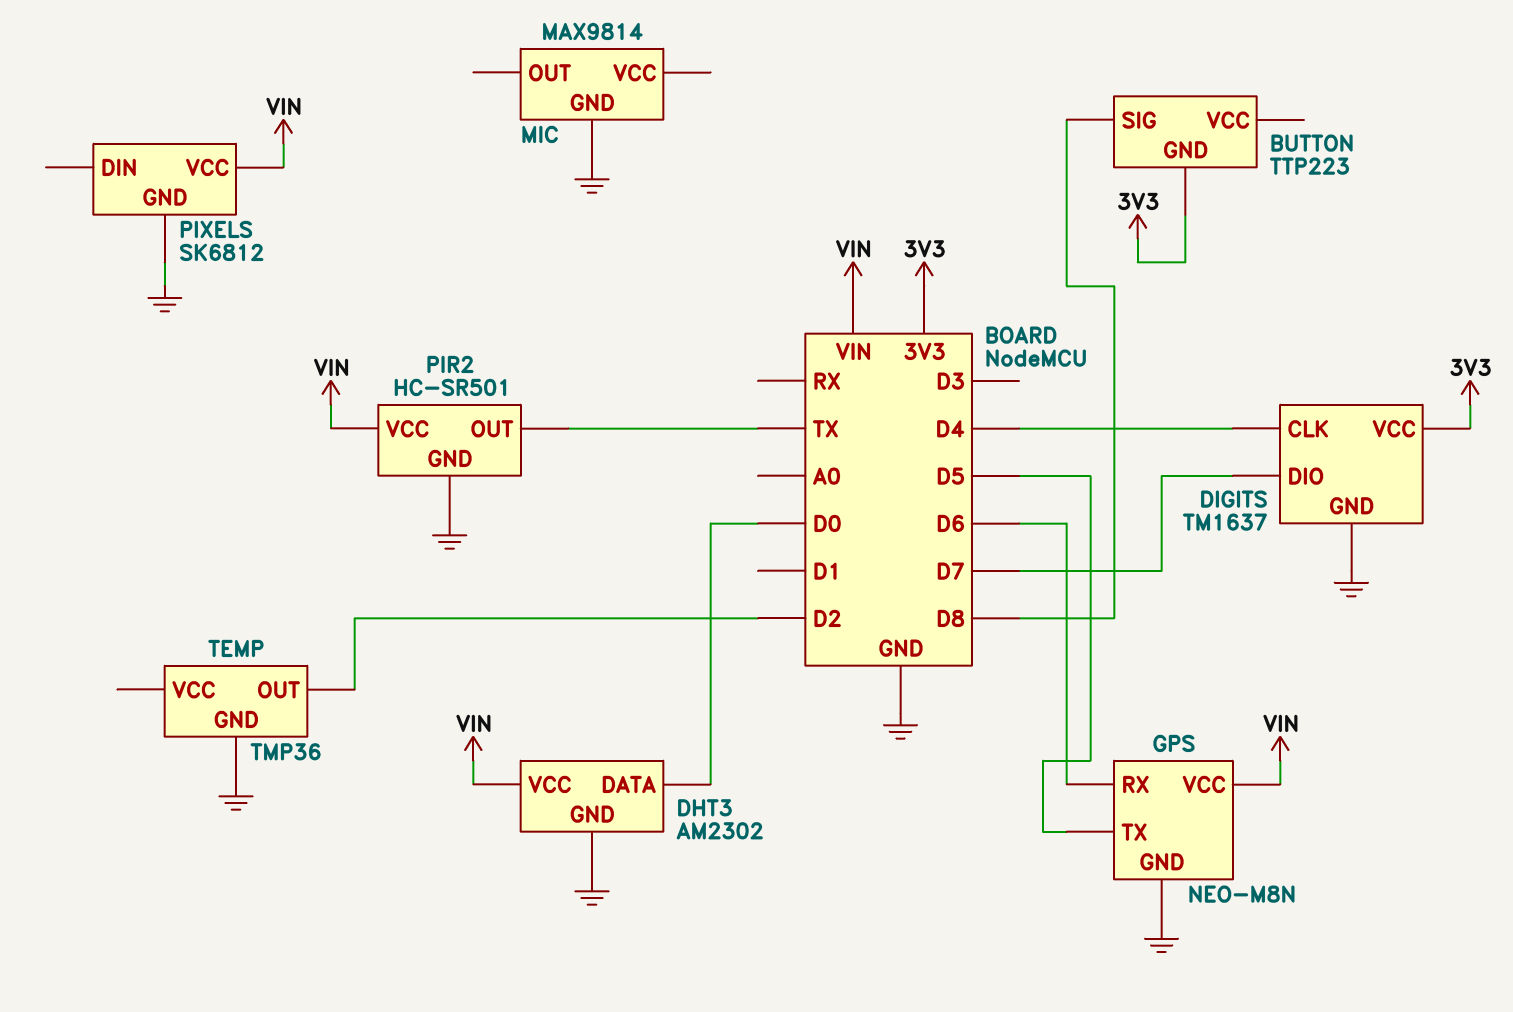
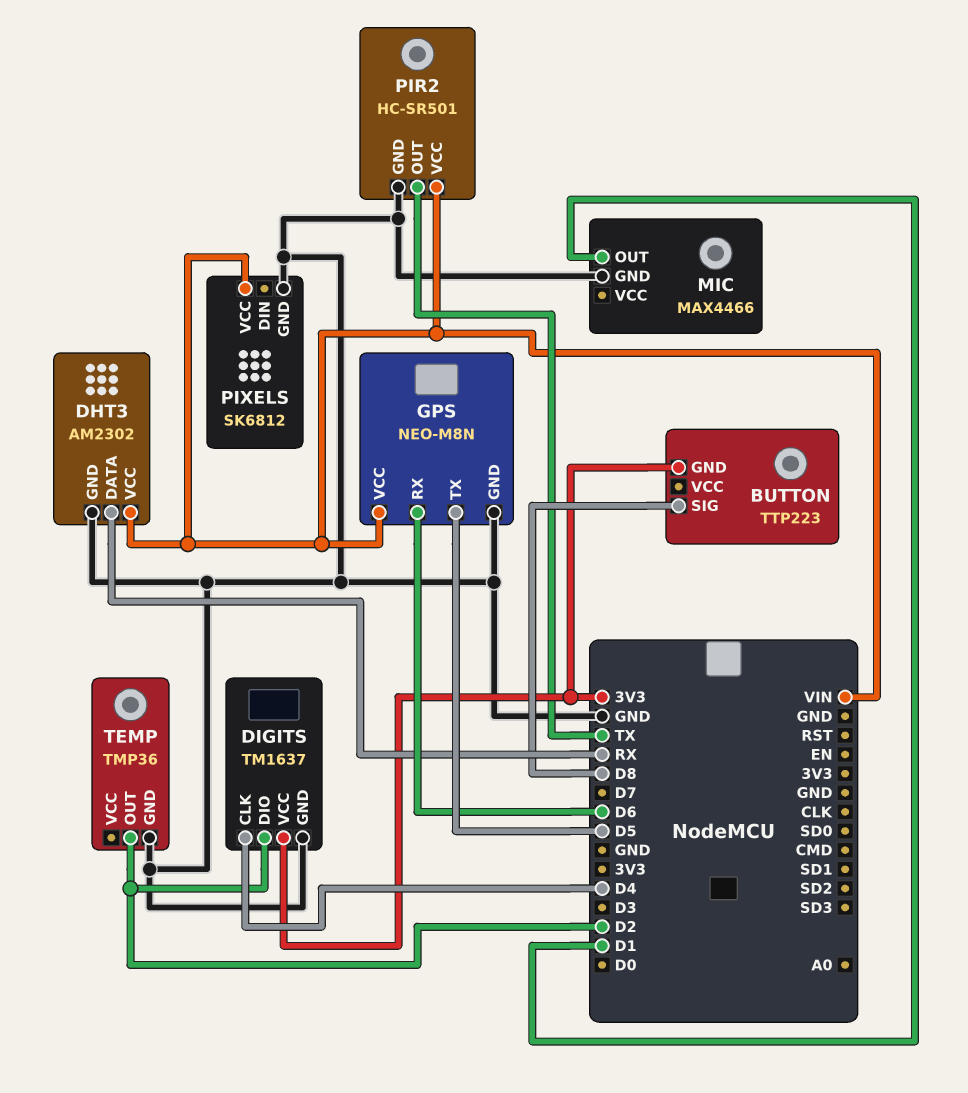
DHT3 pin DATA: D0 -> RX
DIGITS pin DIO: D7 -> D2
MIC: MAX9814 -> MAX4466
MIC pin OUT: none -> D1

